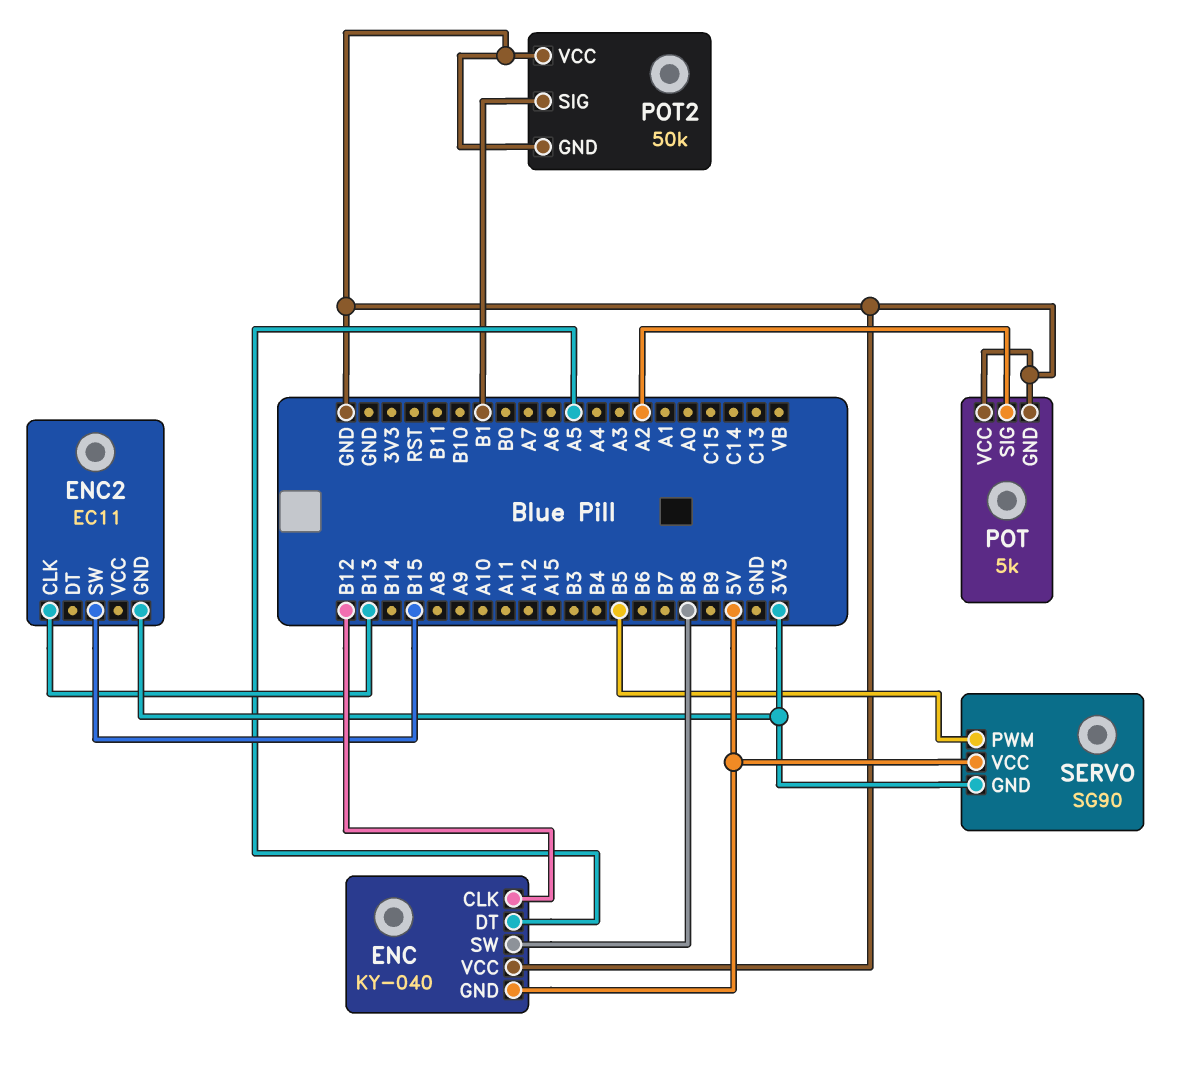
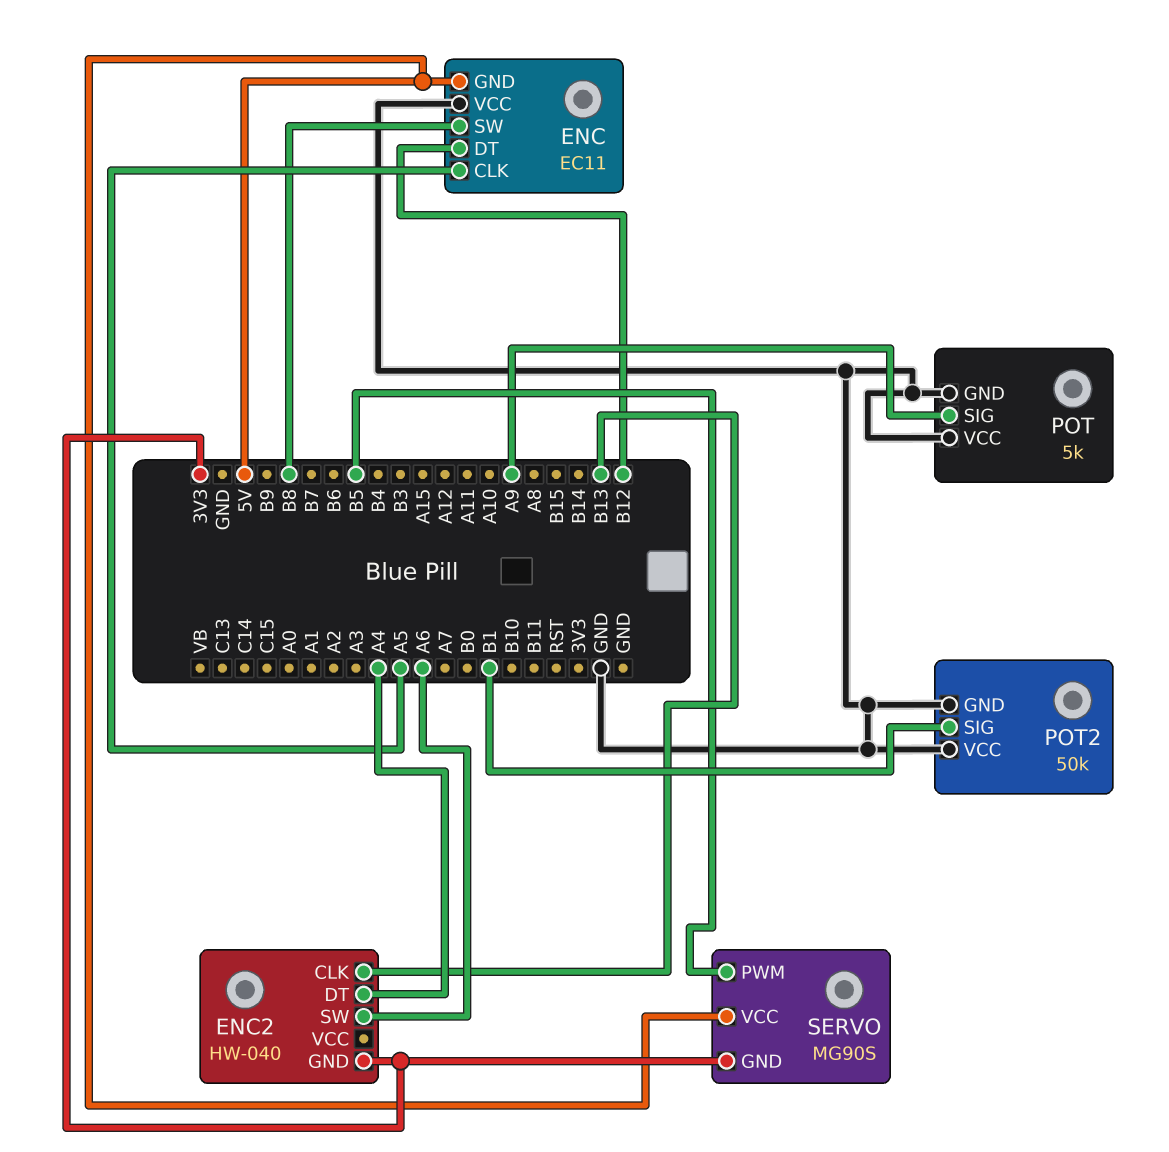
ENC: KY-040 -> EC11
ENC pin CLK: B12 -> A5
ENC pin DT: A5 -> B12
ENC2: EC11 -> HW-040
ENC2 pin DT: none -> A4
ENC2 pin SW: B15 -> A6
POT pin SIG: A2 -> A9
SERVO: SG90 -> MG90S

